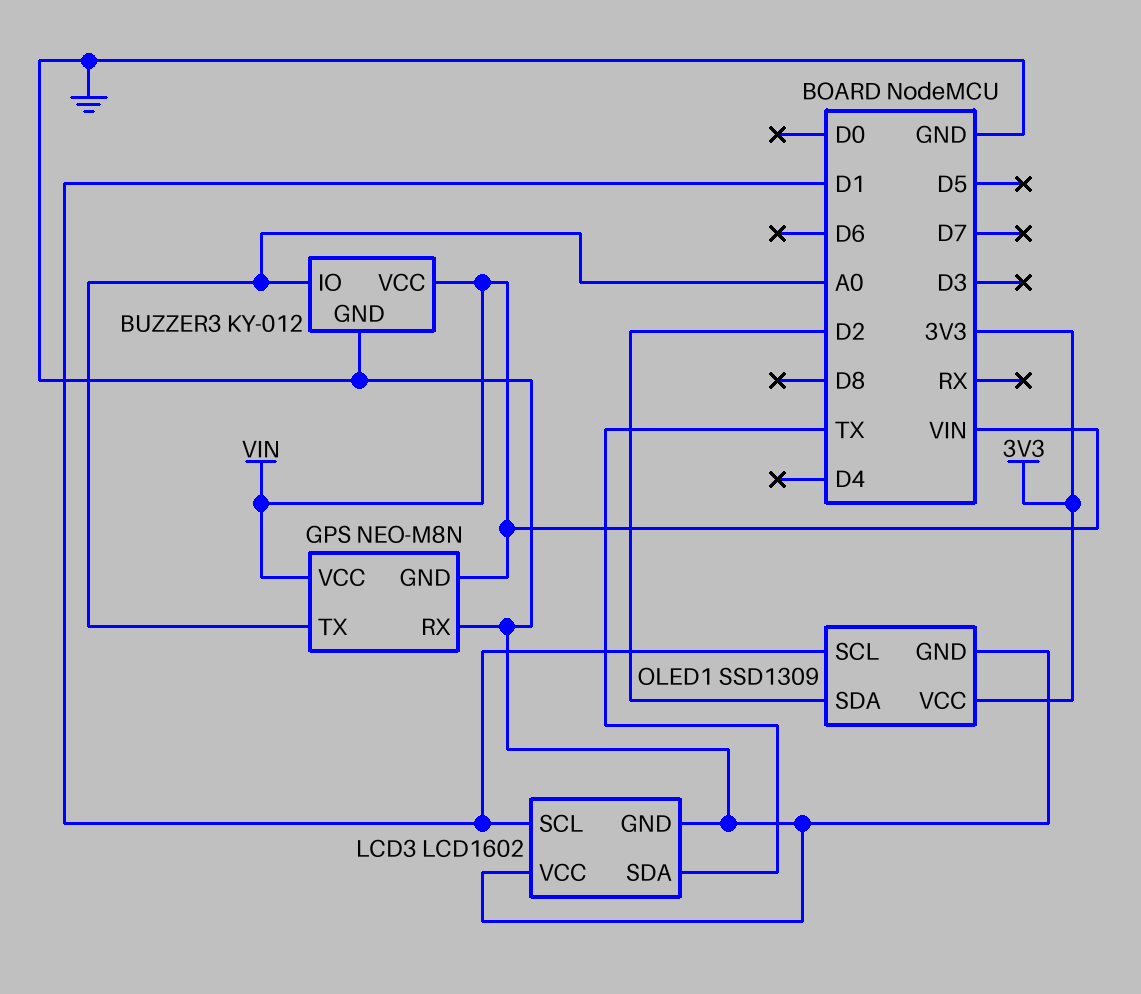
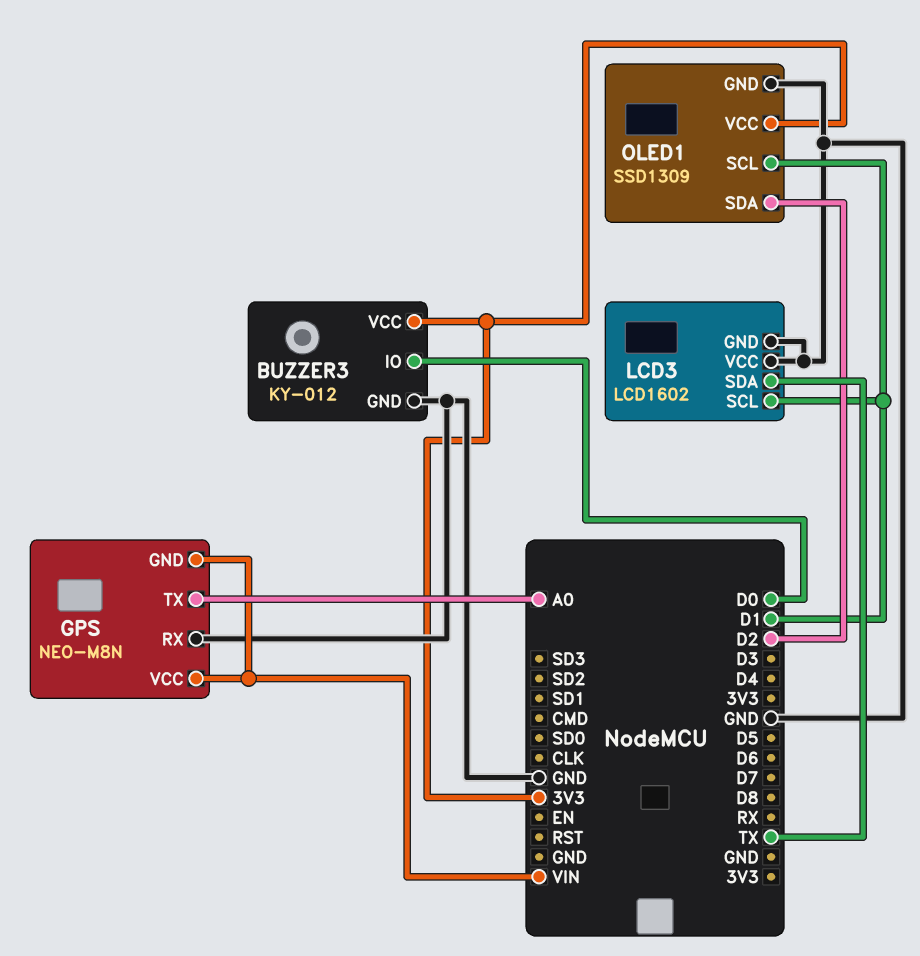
BUZZER3 pin IO: A0 -> D0
BUZZER3 pin VCC: VIN -> 3V3

